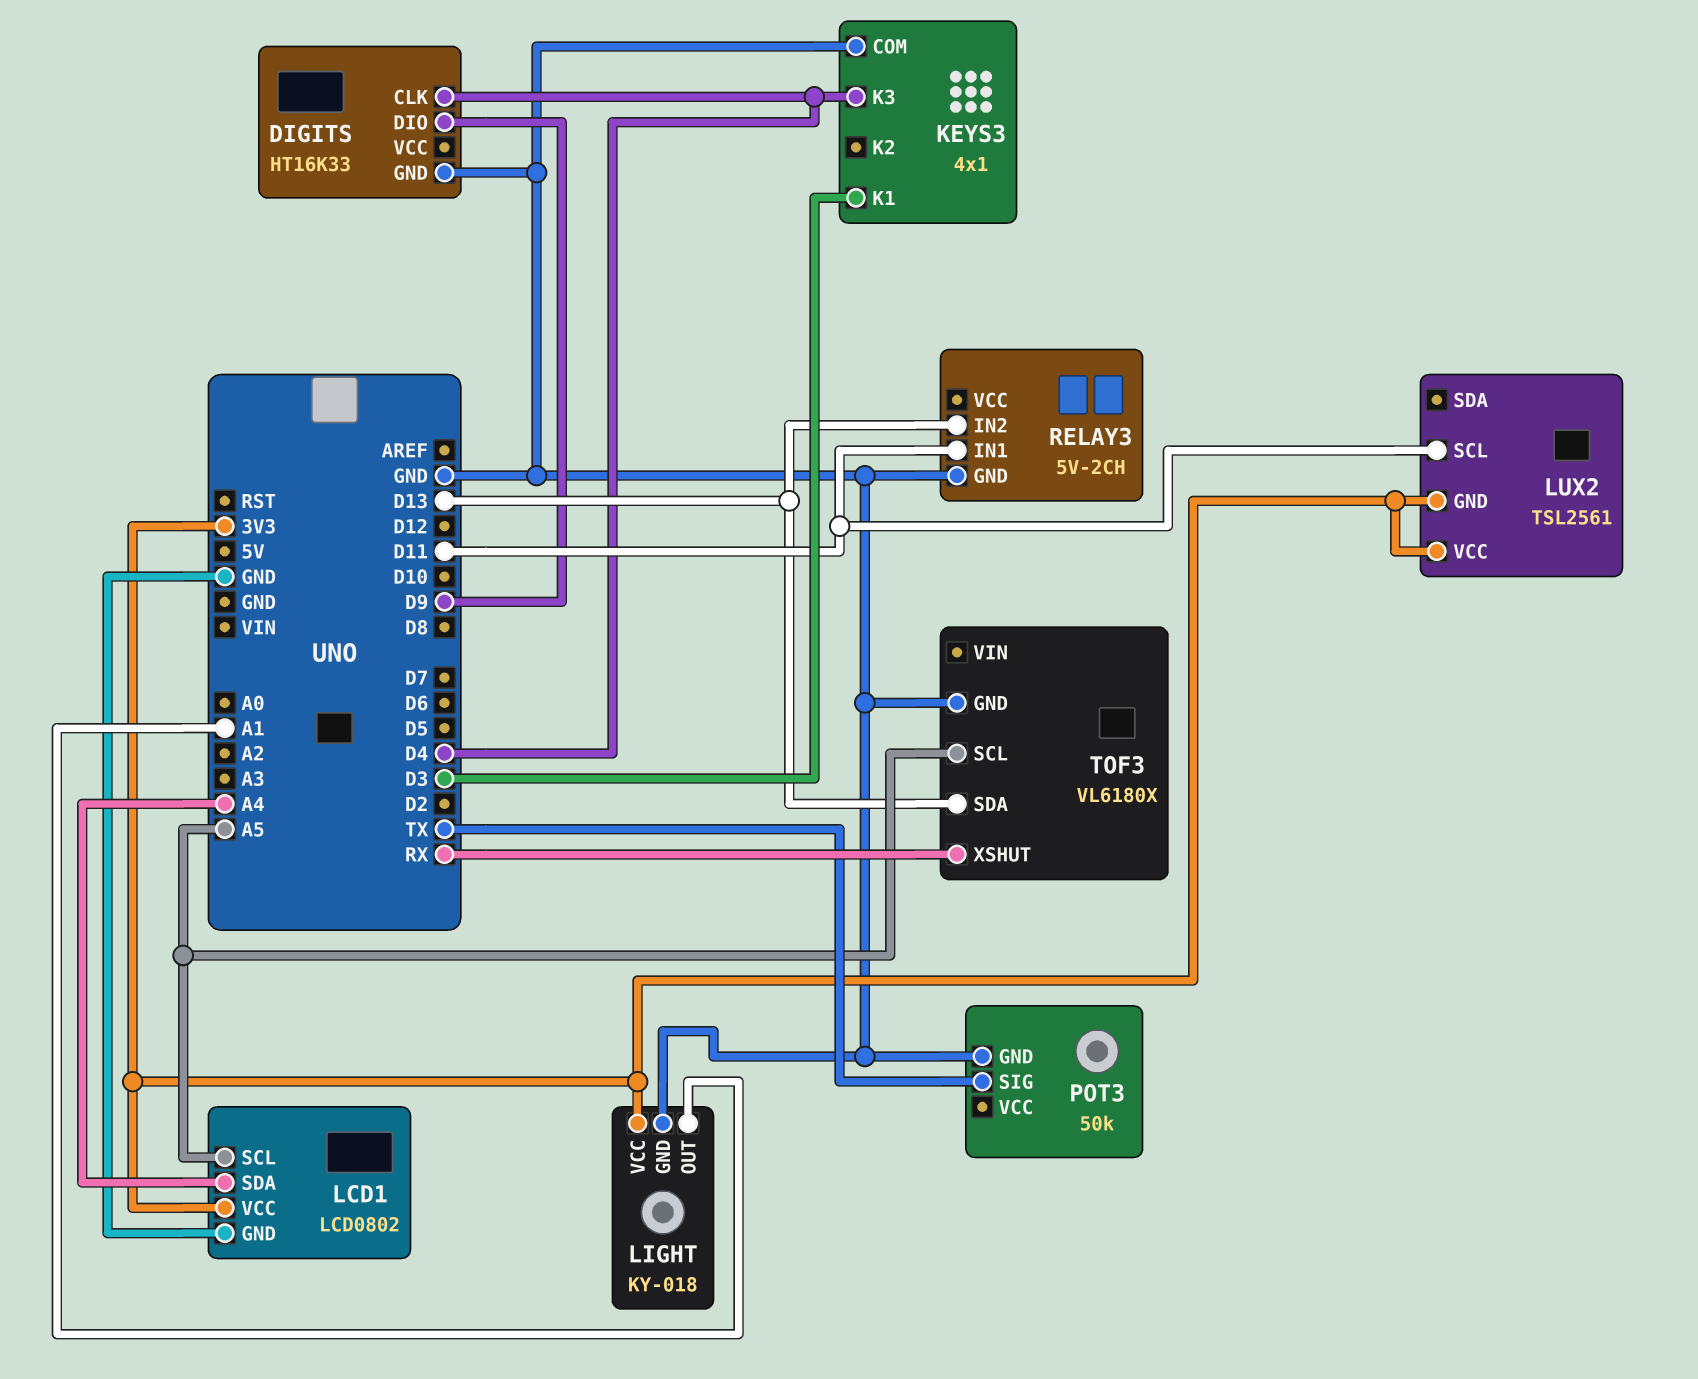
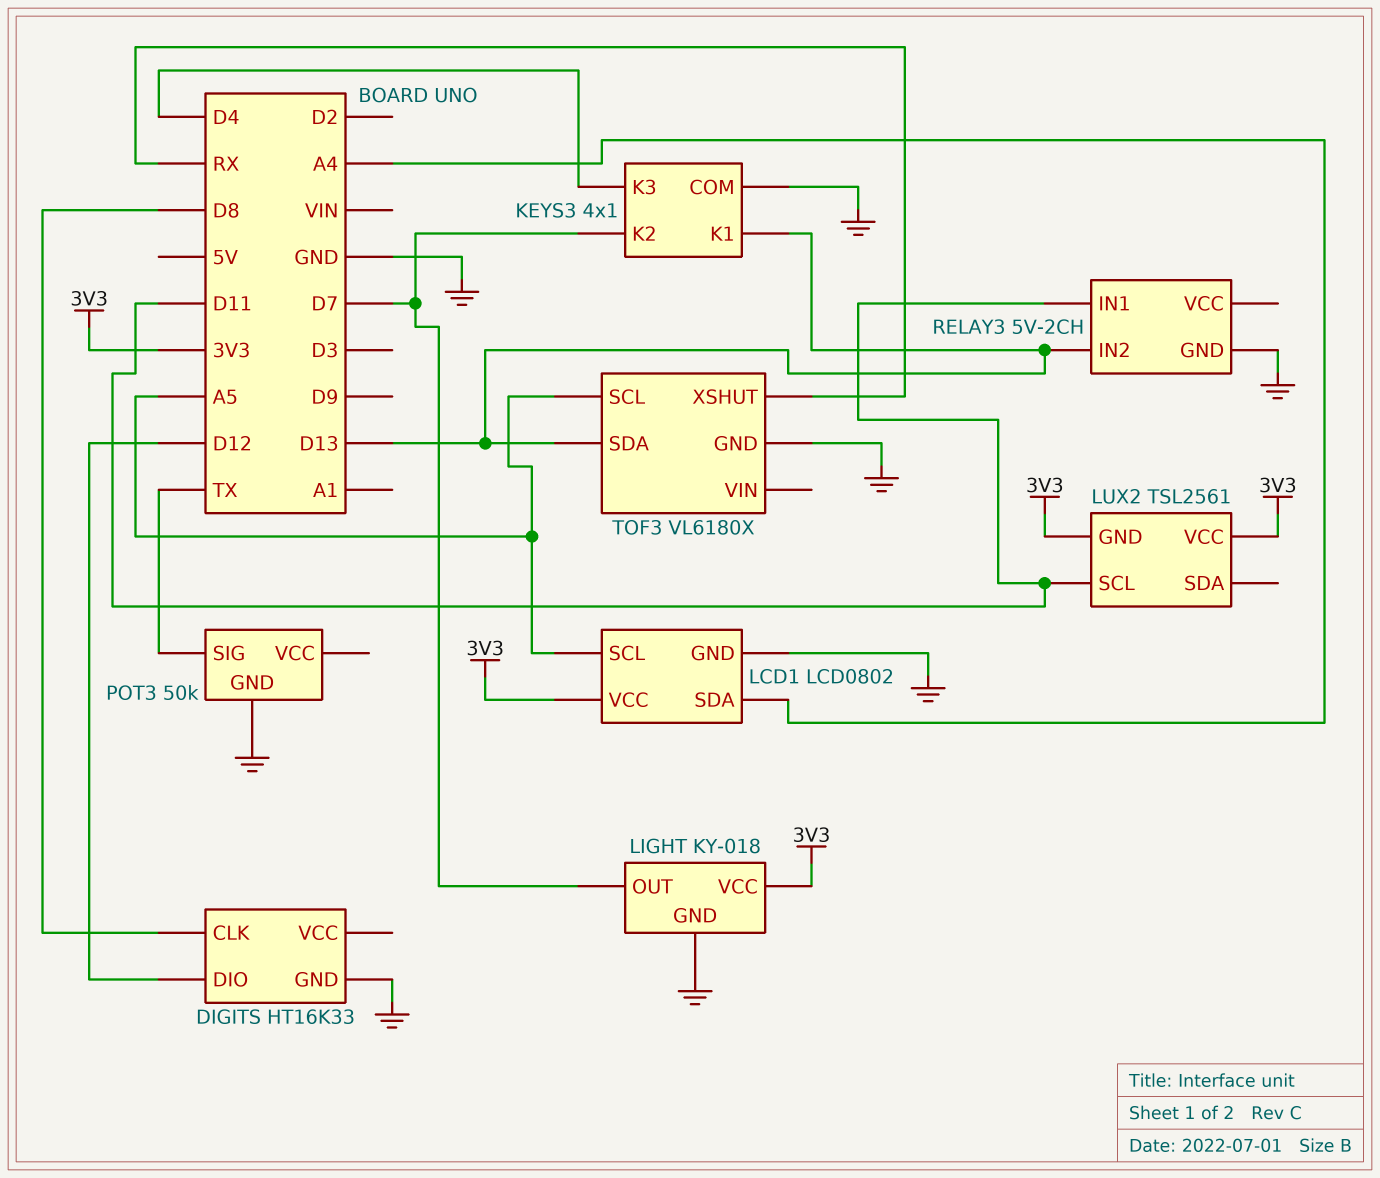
DIGITS pin CLK: D4 -> D8
DIGITS pin DIO: D9 -> D12
KEYS3 pin K1: D3 -> D13
KEYS3 pin K2: none -> D7
LIGHT pin OUT: A1 -> D7

